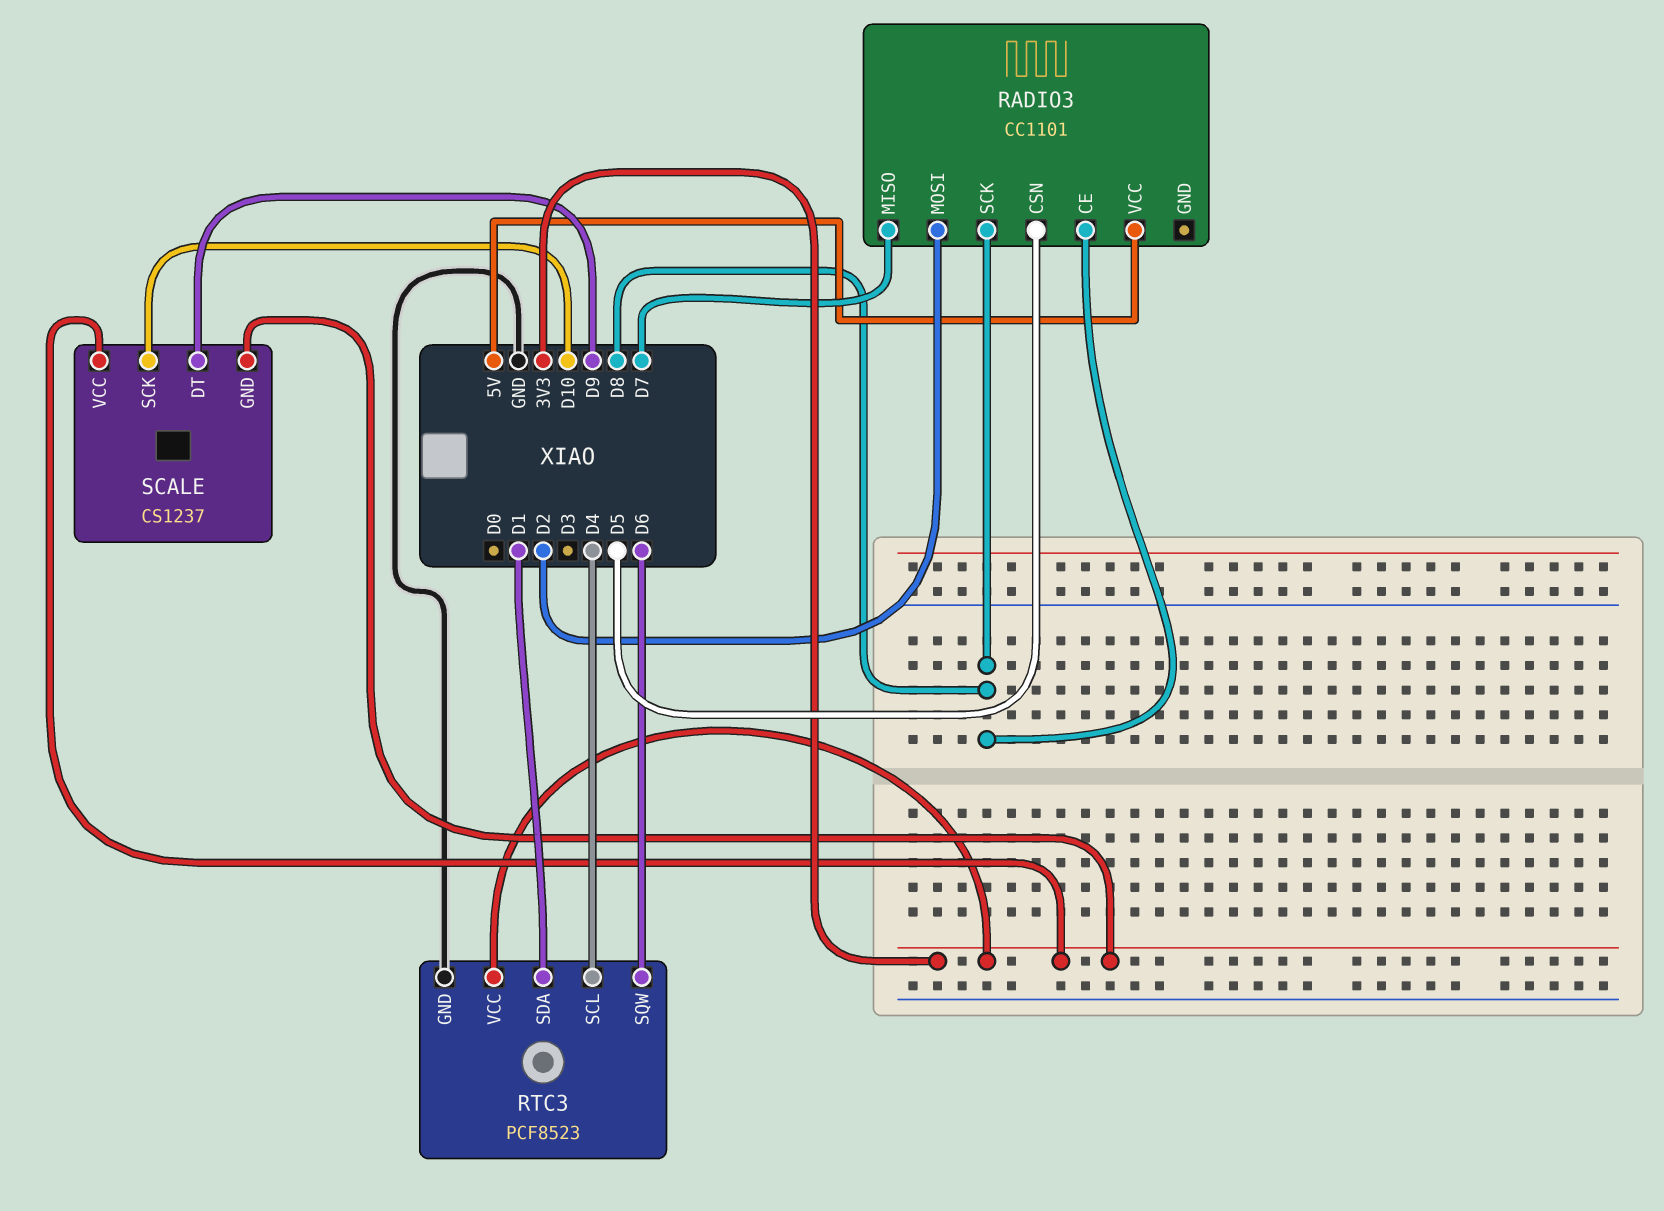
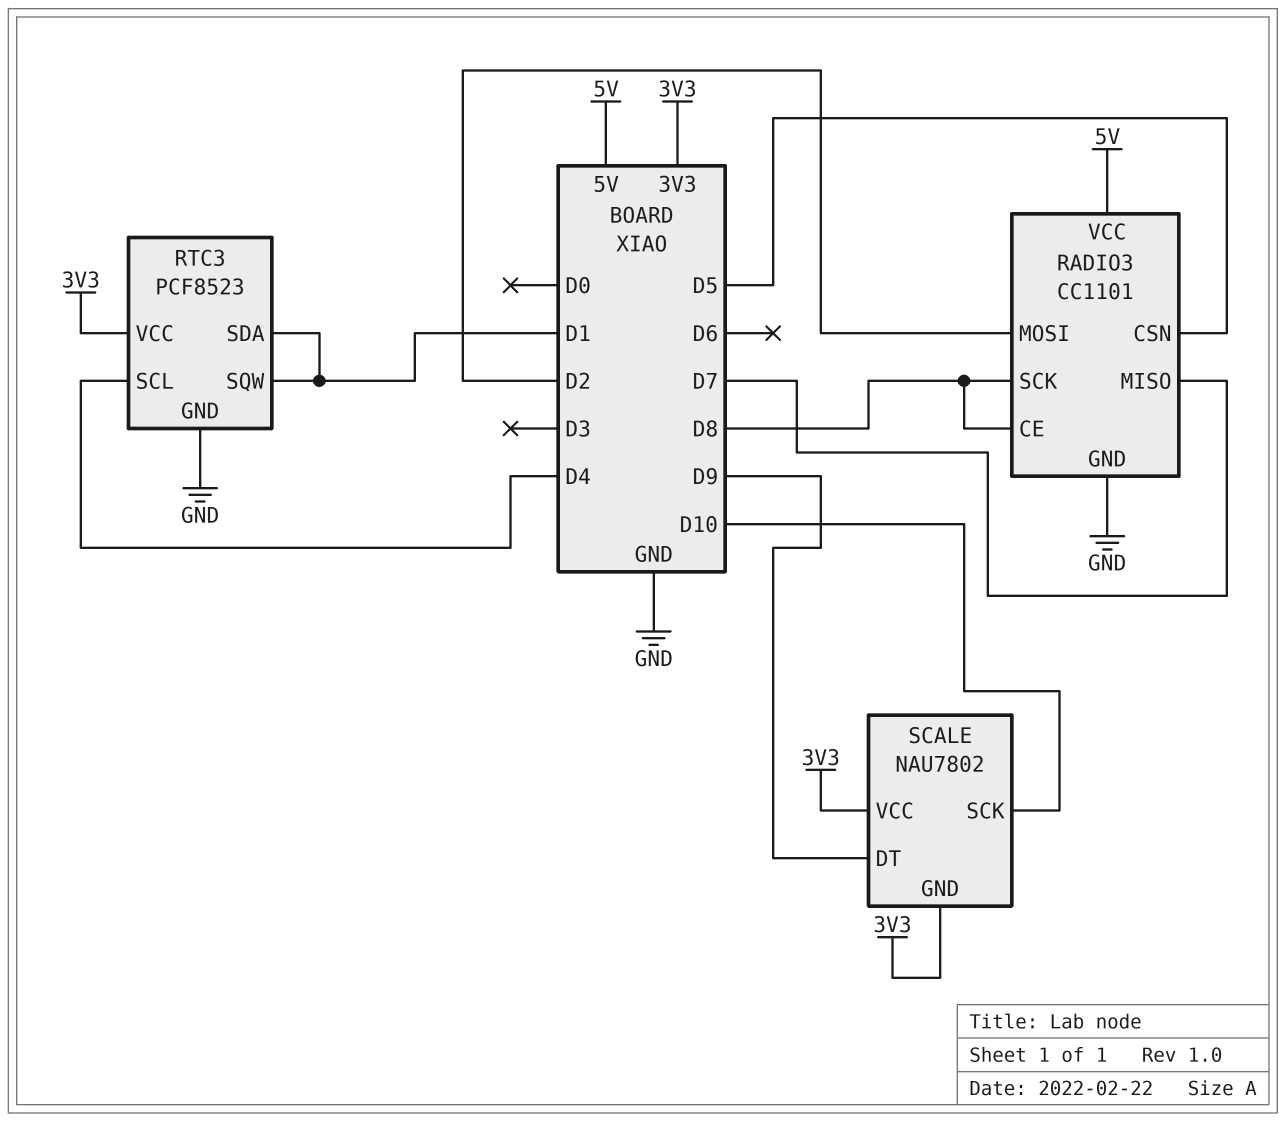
RADIO3 pin GND: none -> GND
RTC3 pin SQW: D6 -> D1
SCALE: CS1237 -> NAU7802

